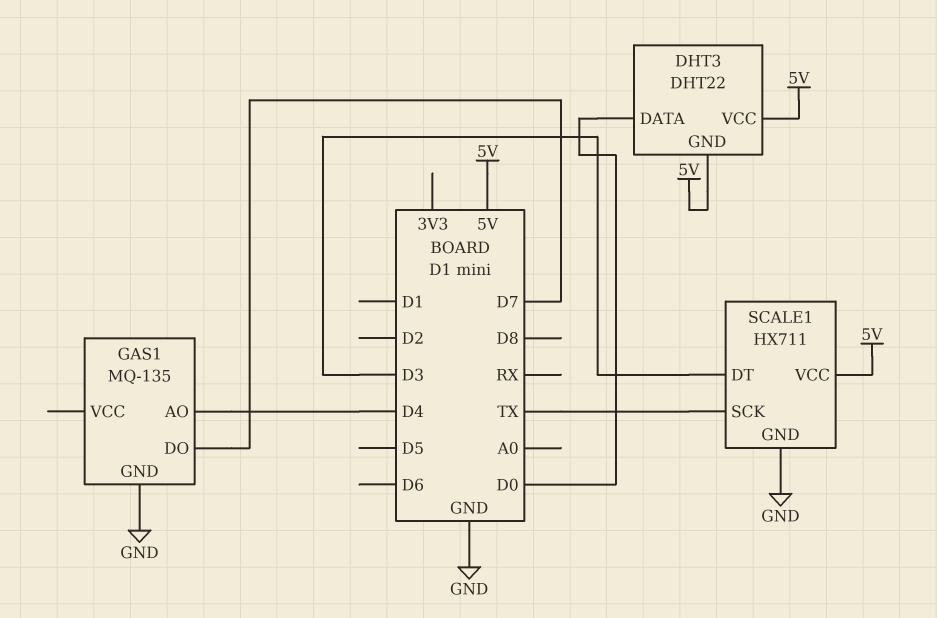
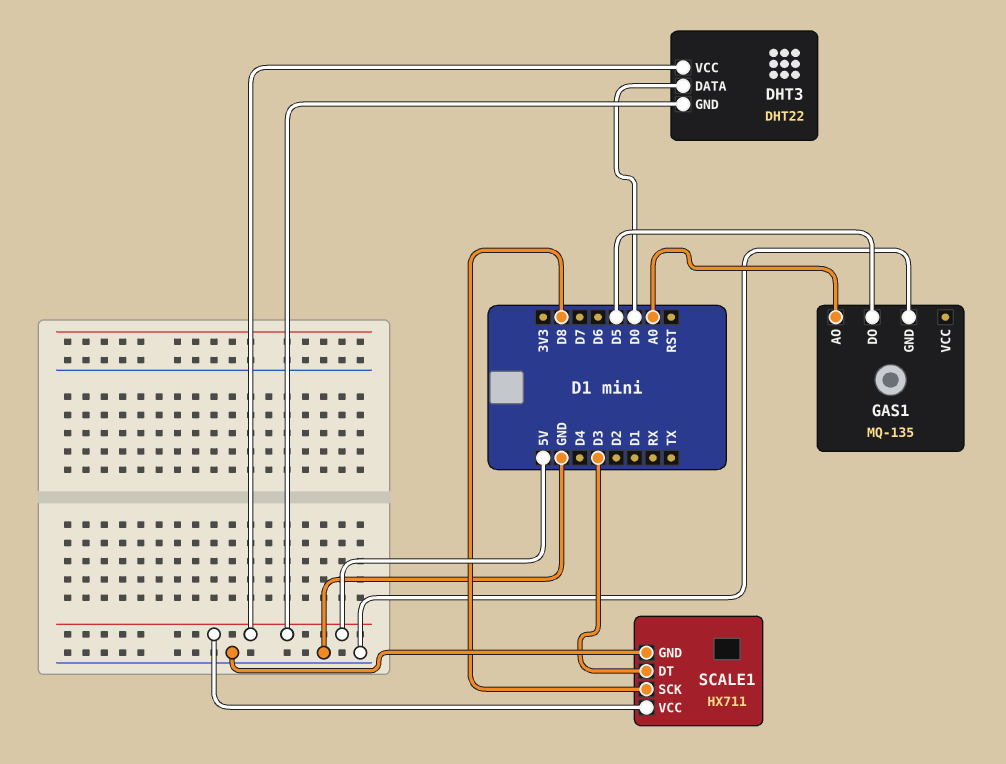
GAS1 pin AO: D4 -> A0
GAS1 pin DO: D7 -> D5
SCALE1 pin SCK: TX -> D8

